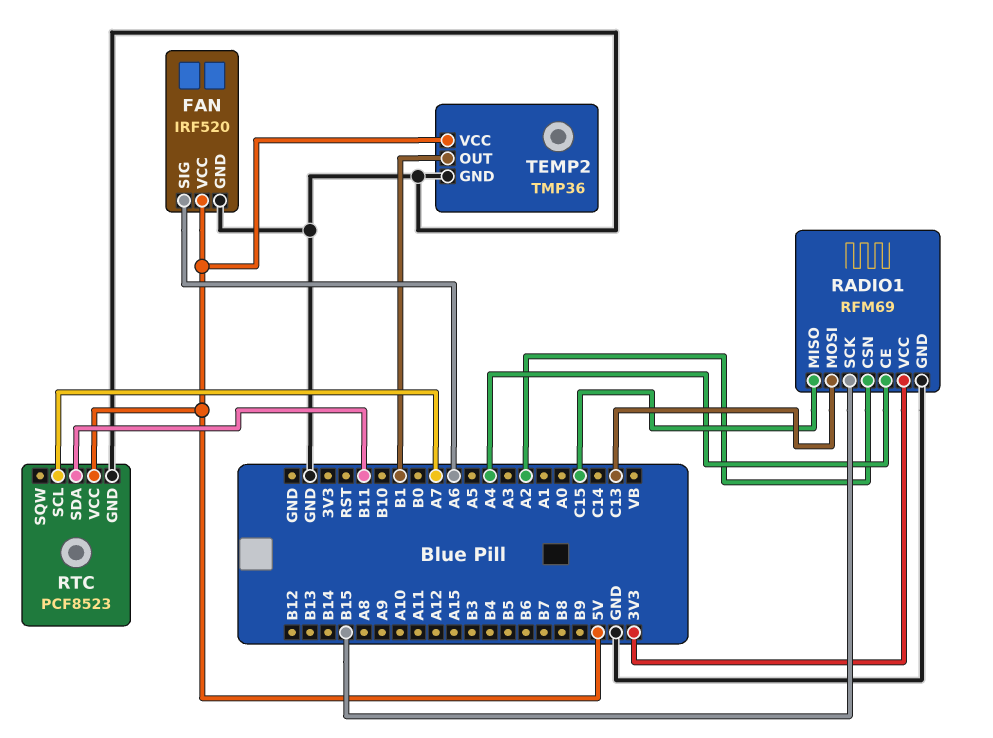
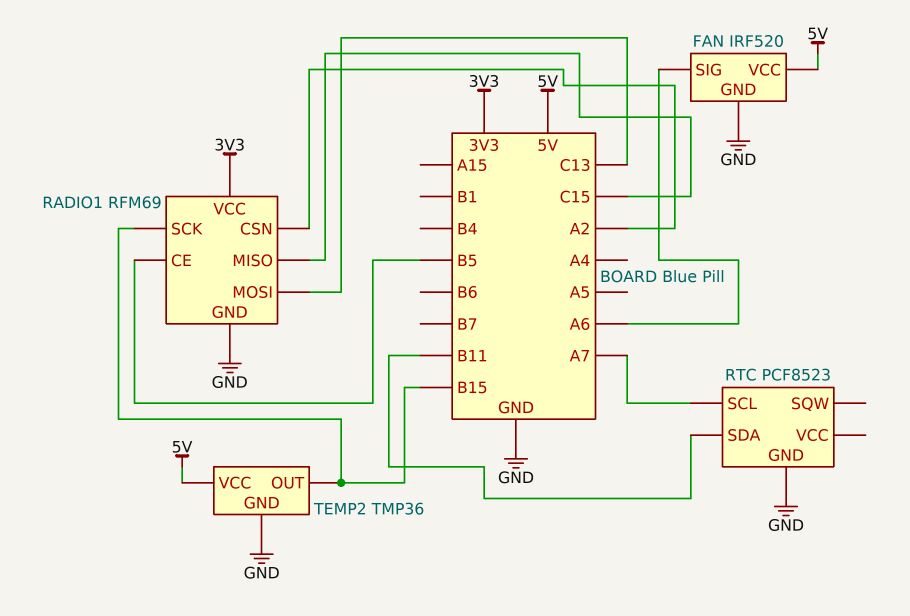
RADIO1 pin CE: A4 -> B5
RTC pin VCC: 5V -> none
TEMP2 pin OUT: B1 -> B15

